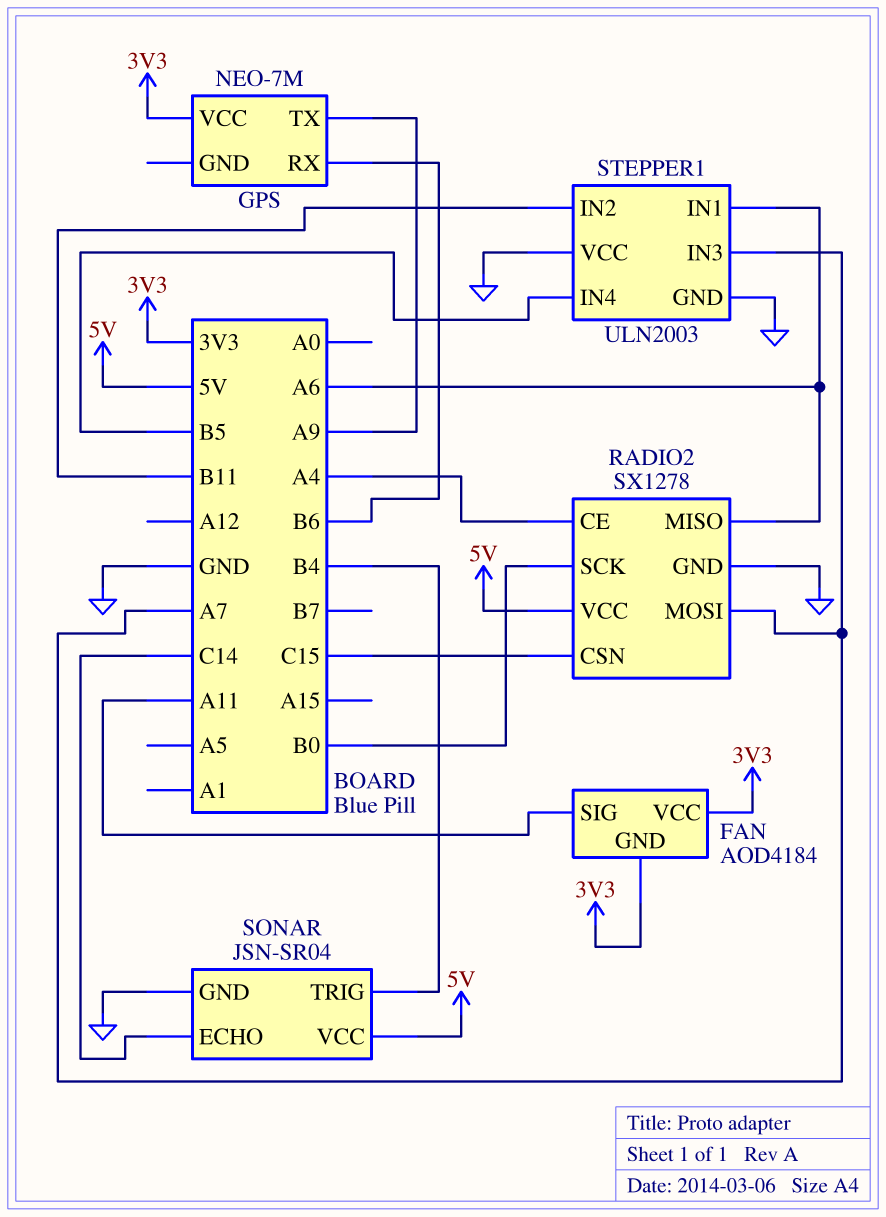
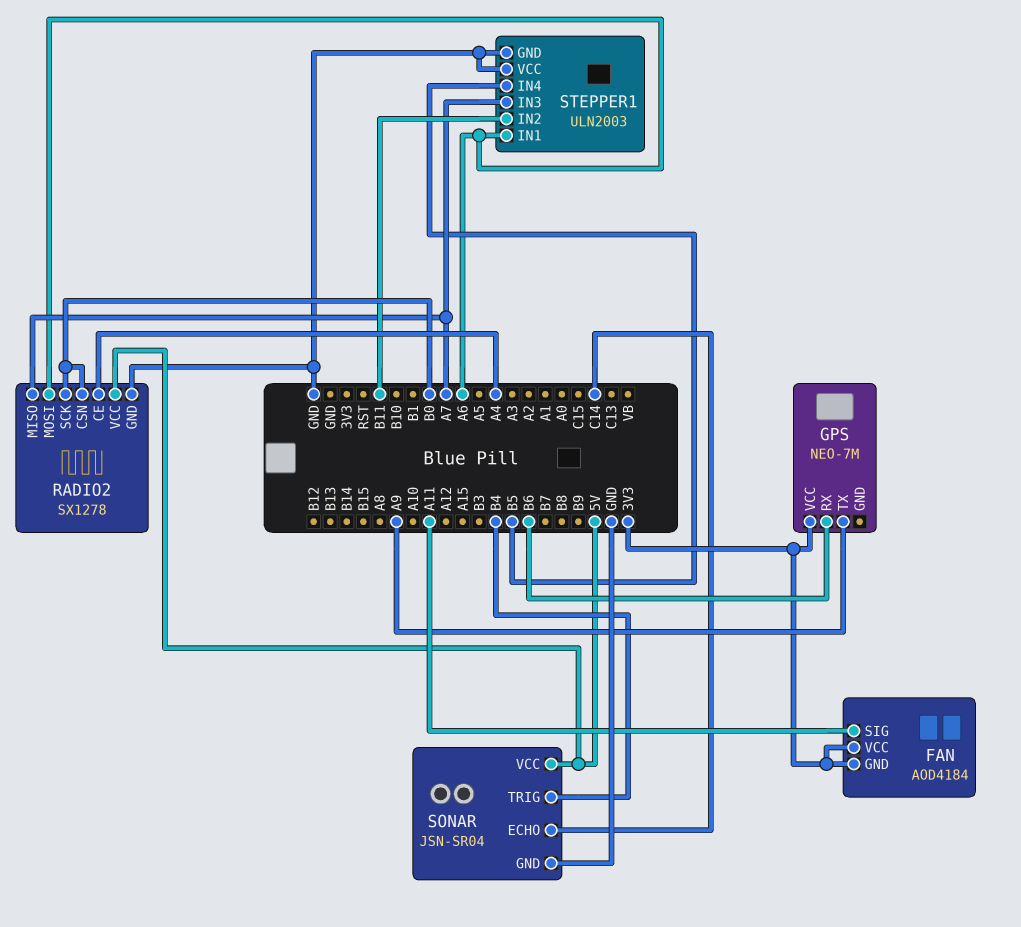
RADIO2 pin CSN: C15 -> B0
RADIO2 pin MISO: A6 -> A7
RADIO2 pin MOSI: A7 -> A6

